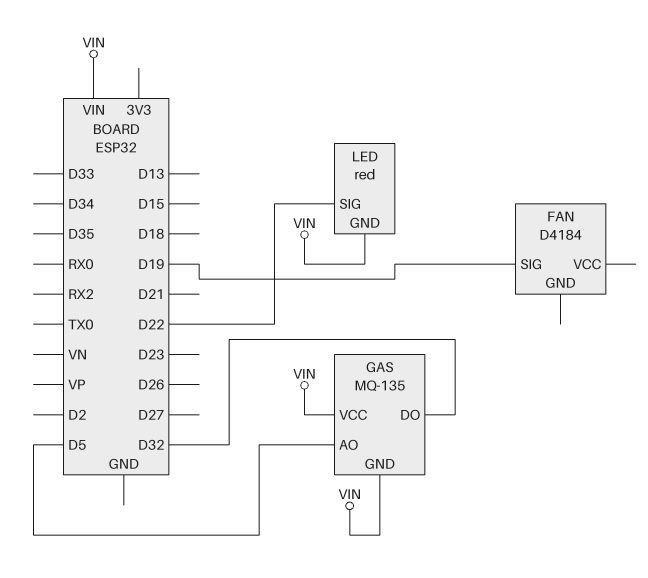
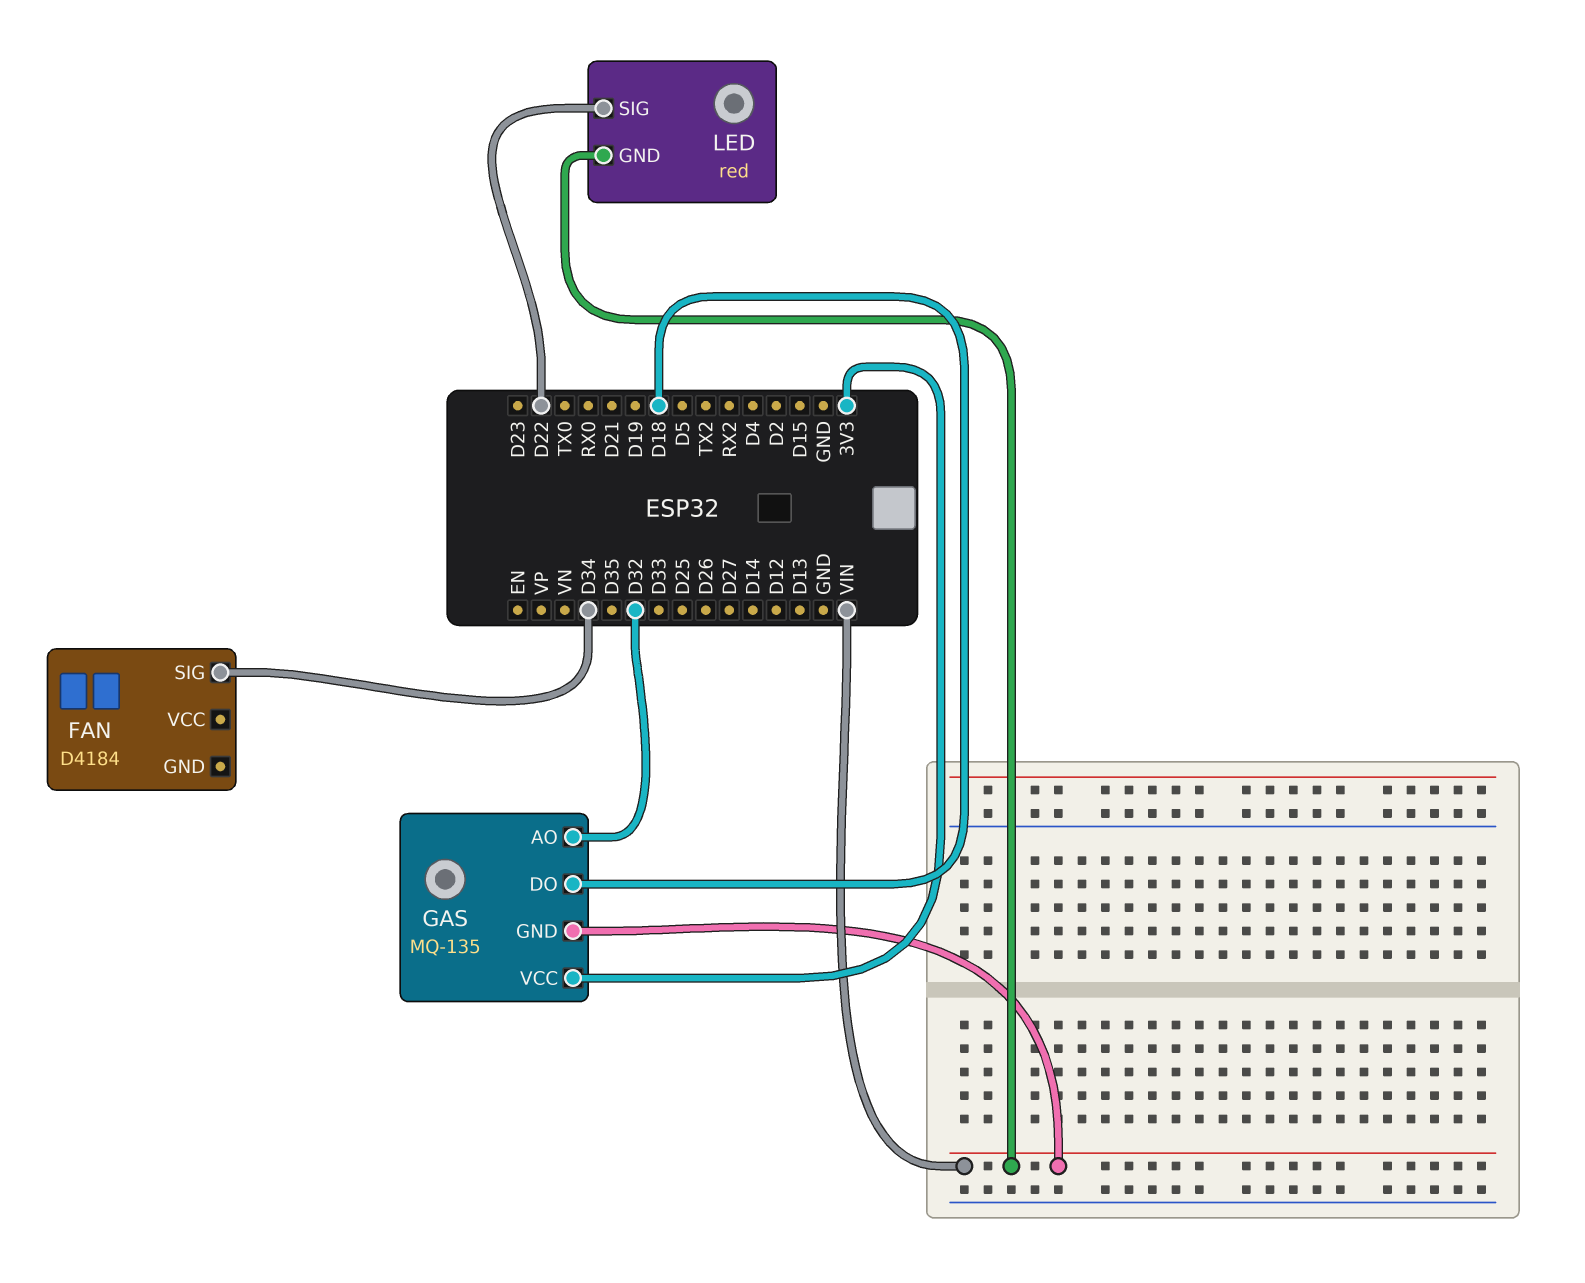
FAN pin SIG: D19 -> D34
GAS pin AO: D5 -> D32
GAS pin DO: D32 -> D18
GAS pin VCC: VIN -> 3V3

